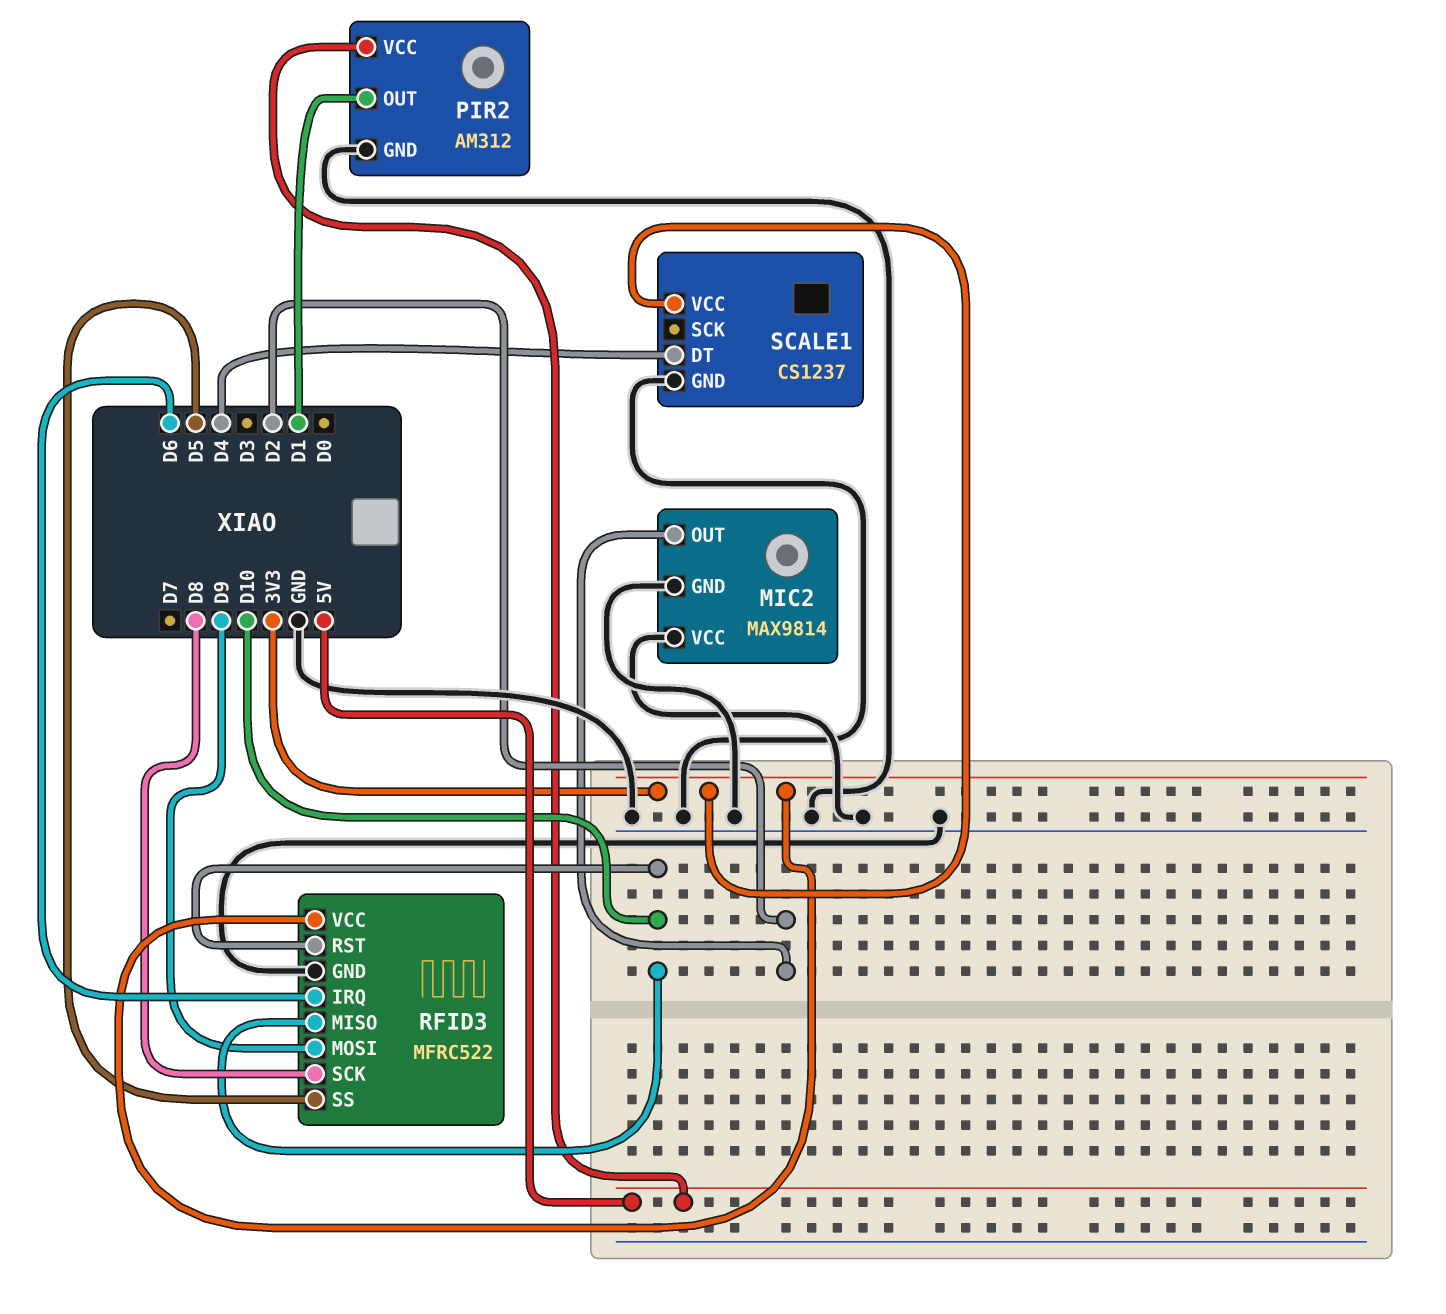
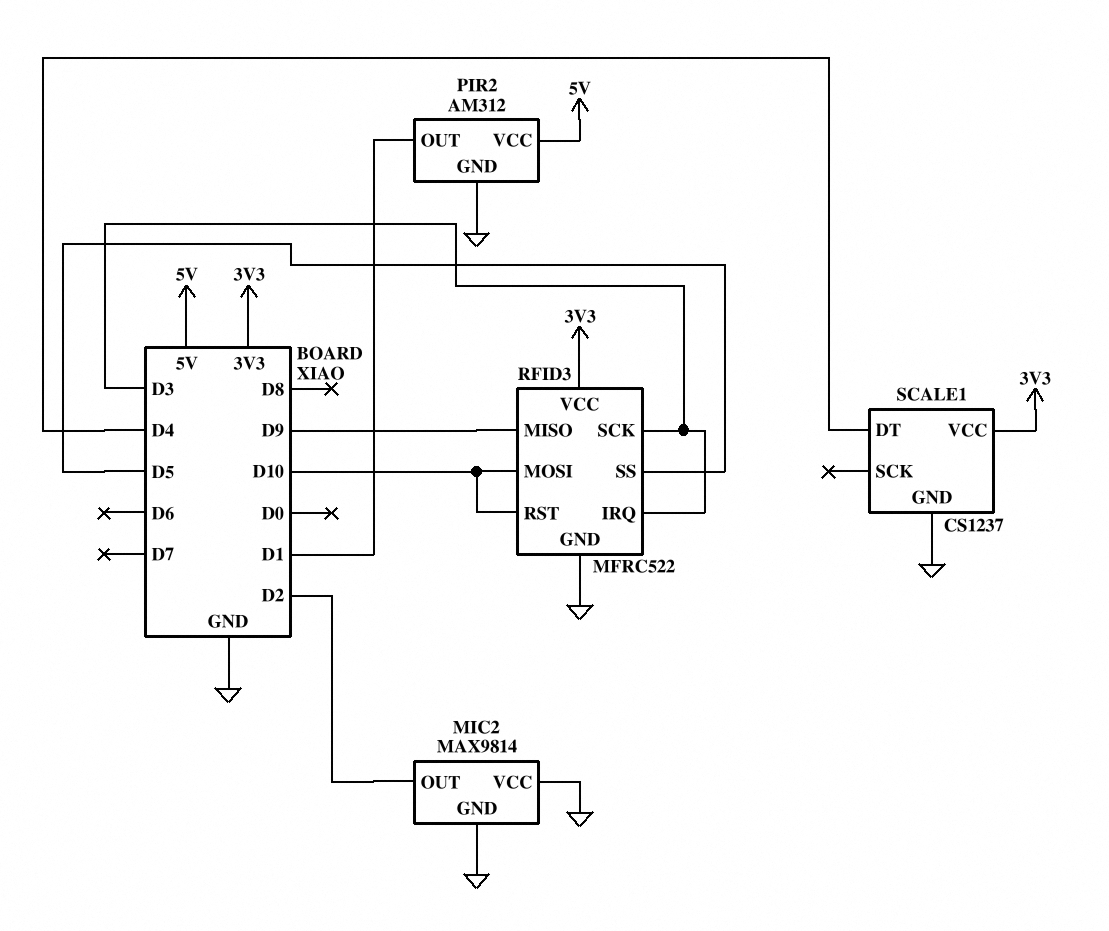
RFID3 pin IRQ: D6 -> D3
RFID3 pin MISO: D10 -> D9
RFID3 pin MOSI: D9 -> D10
RFID3 pin SCK: D8 -> D3

